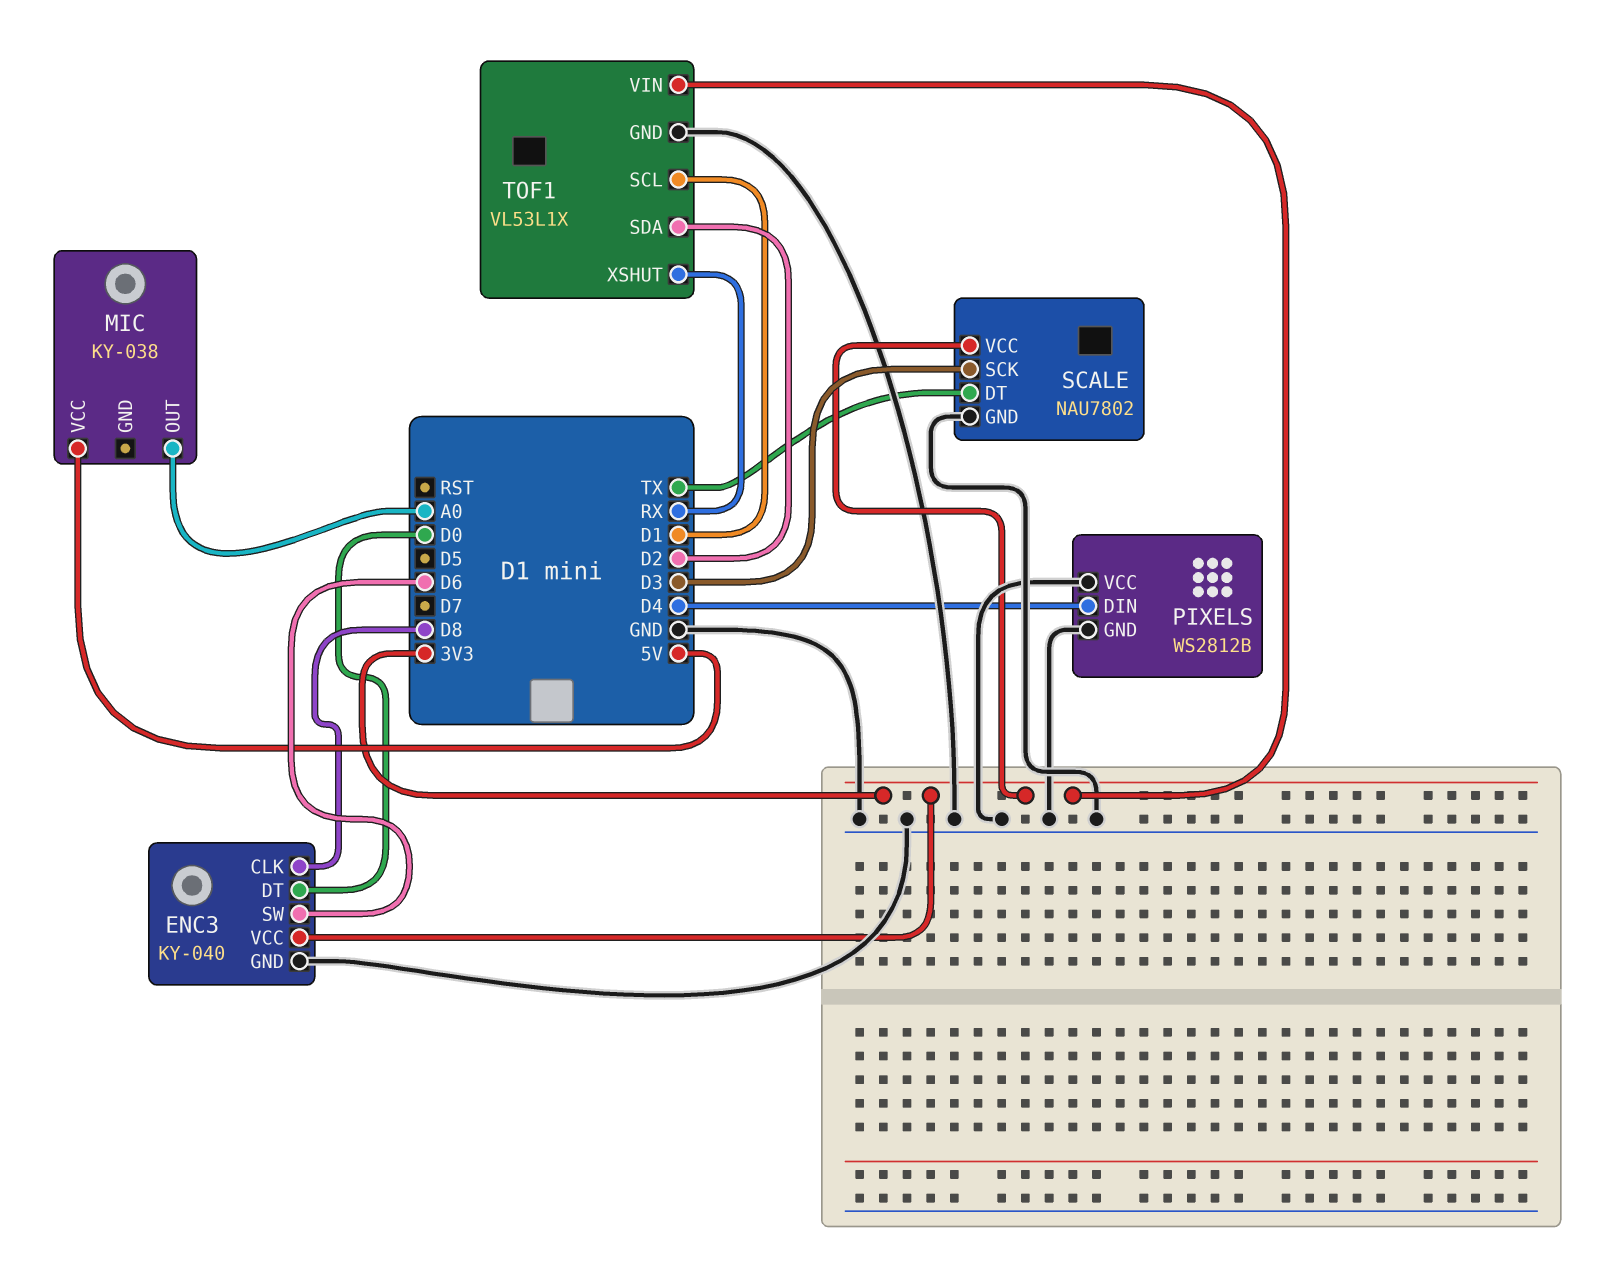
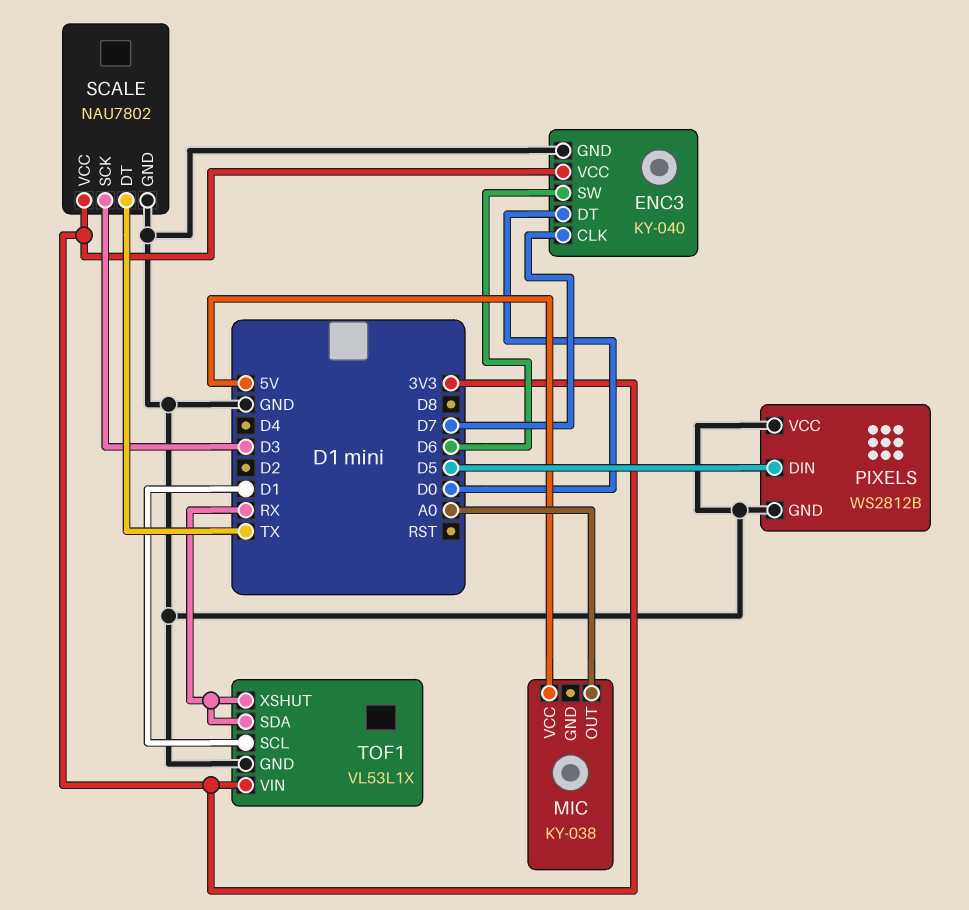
ENC3 pin CLK: D8 -> D7
PIXELS pin DIN: D4 -> D5
TOF1 pin SDA: D2 -> RX

